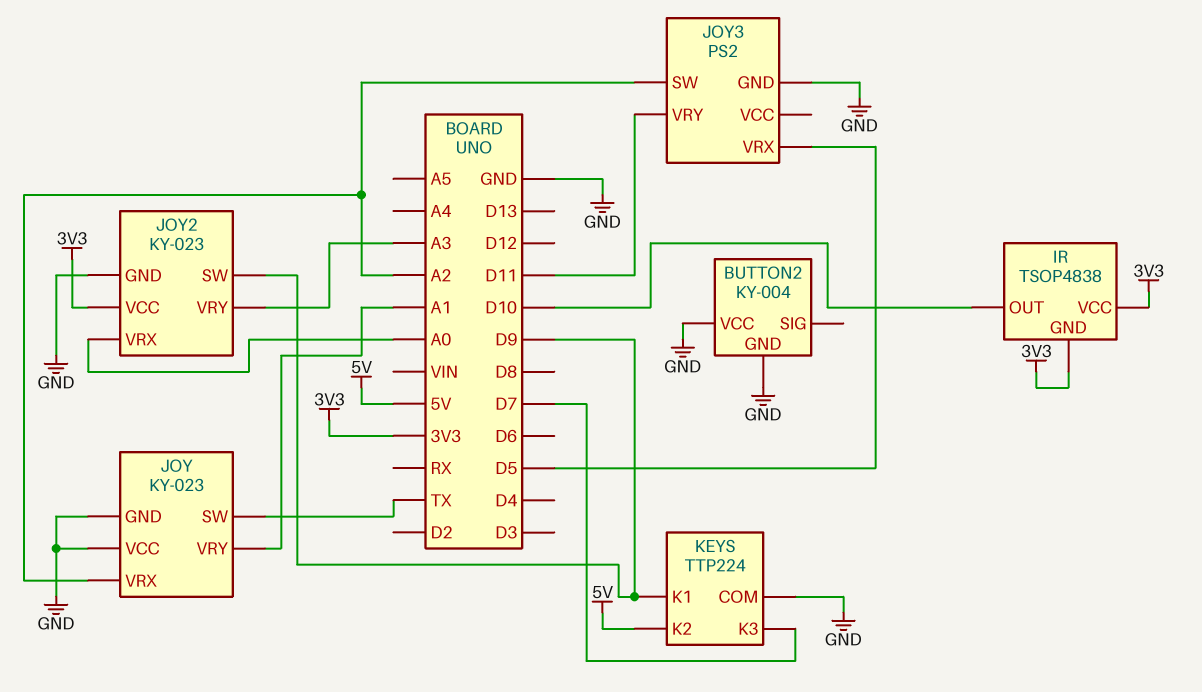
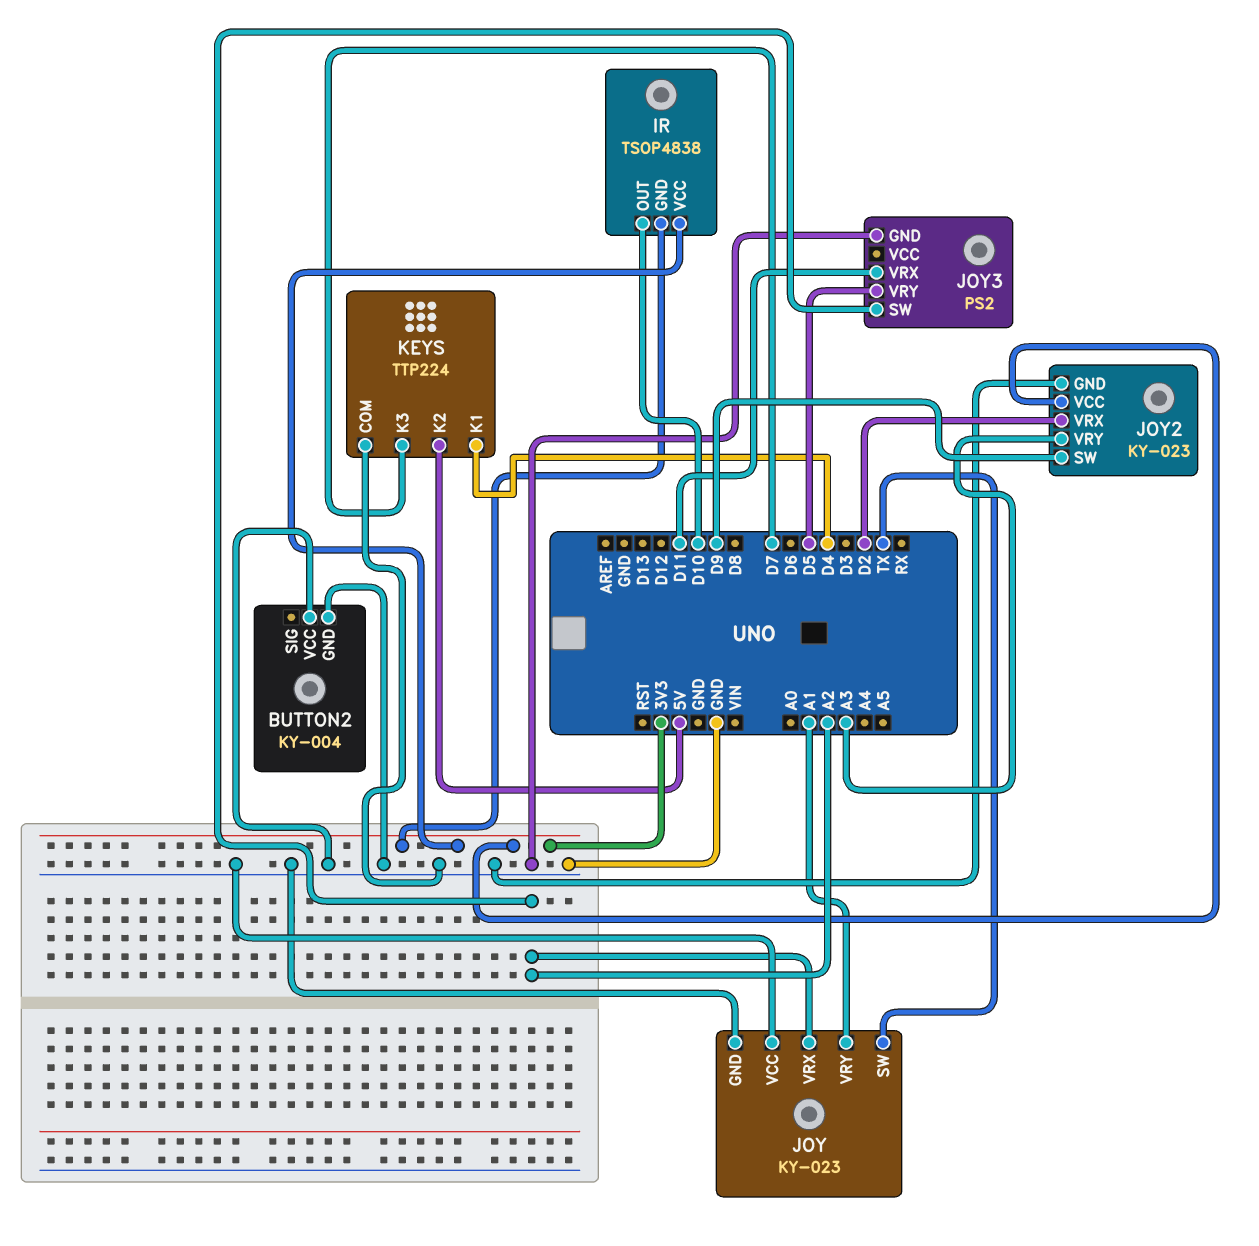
JOY2 pin VRX: A0 -> D2
JOY3 pin VRX: D5 -> D11
JOY3 pin VRY: D11 -> D5
KEYS pin K1: D9 -> D4

